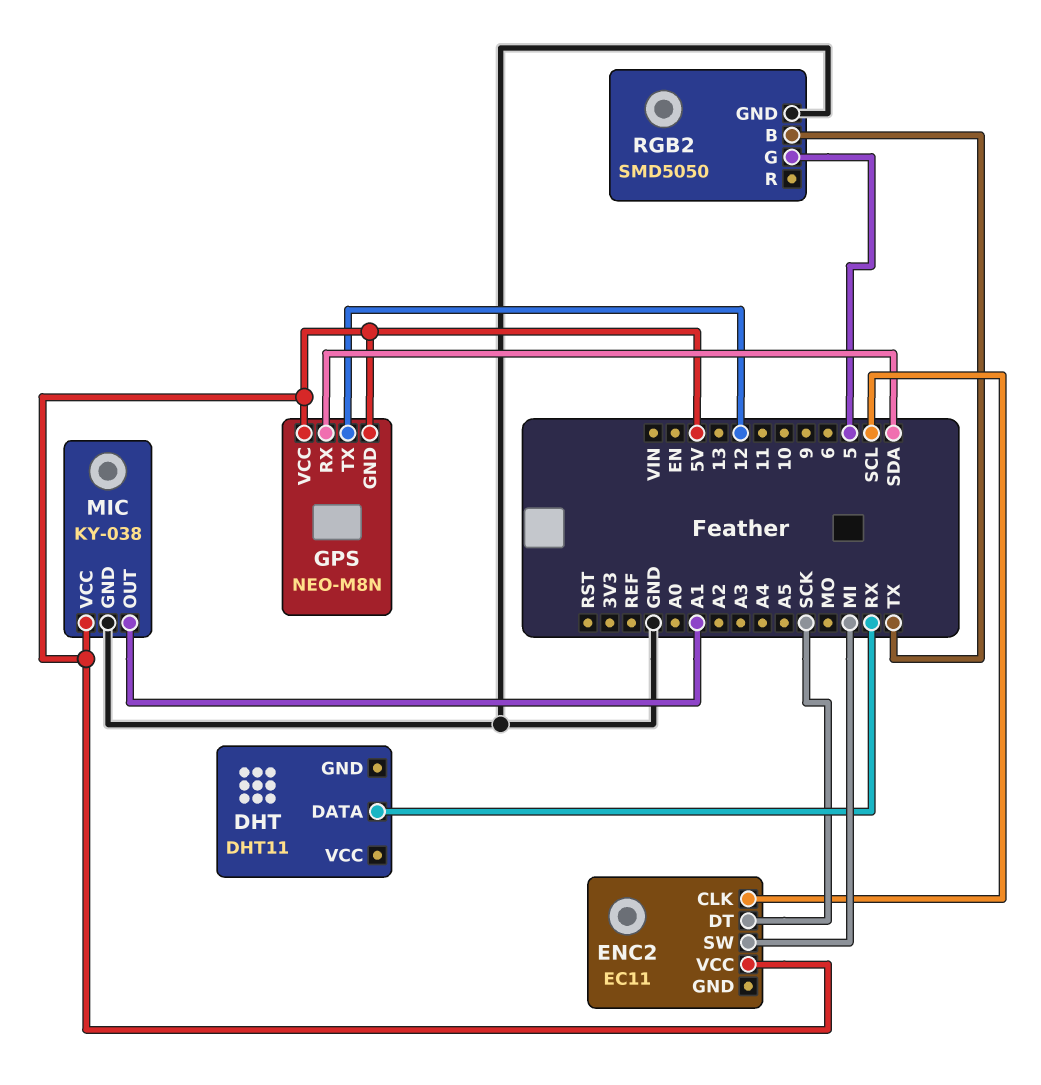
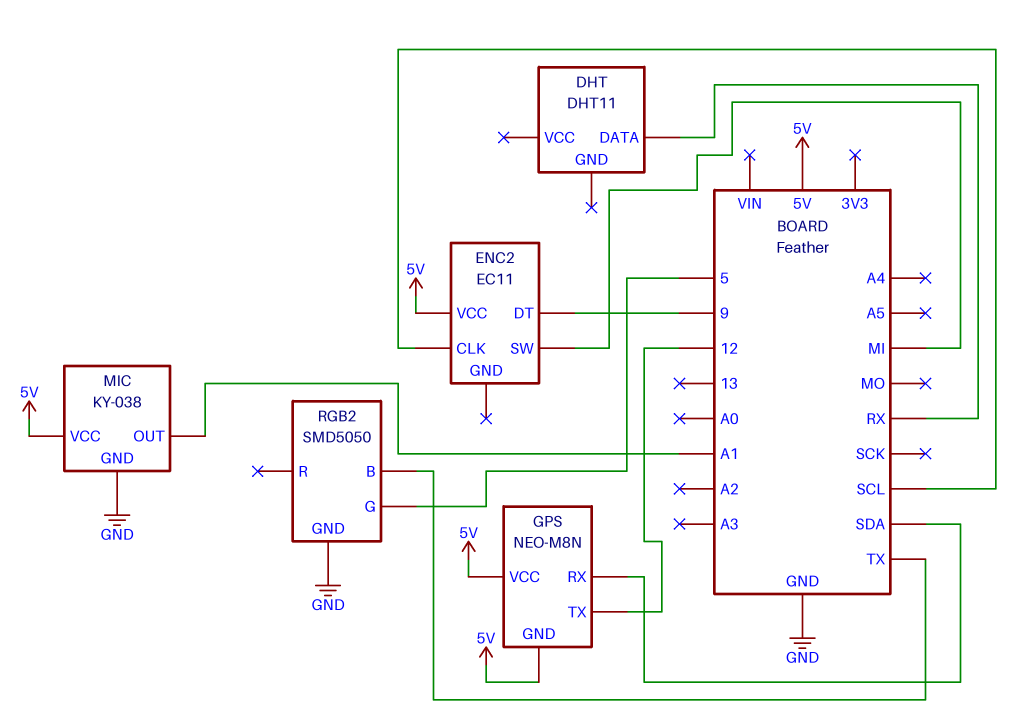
ENC2 pin DT: SCK -> 9

